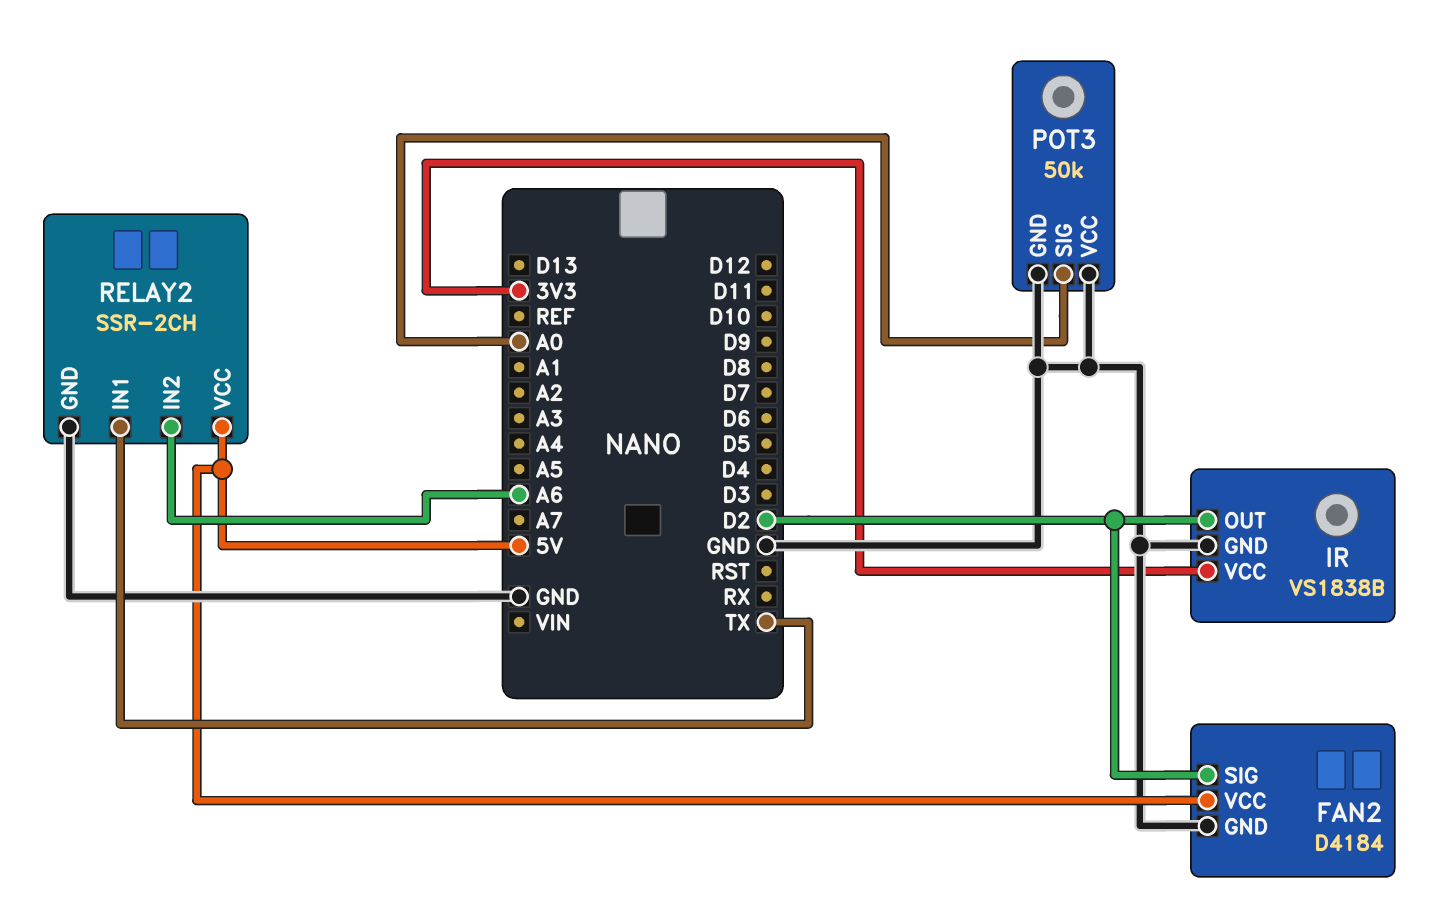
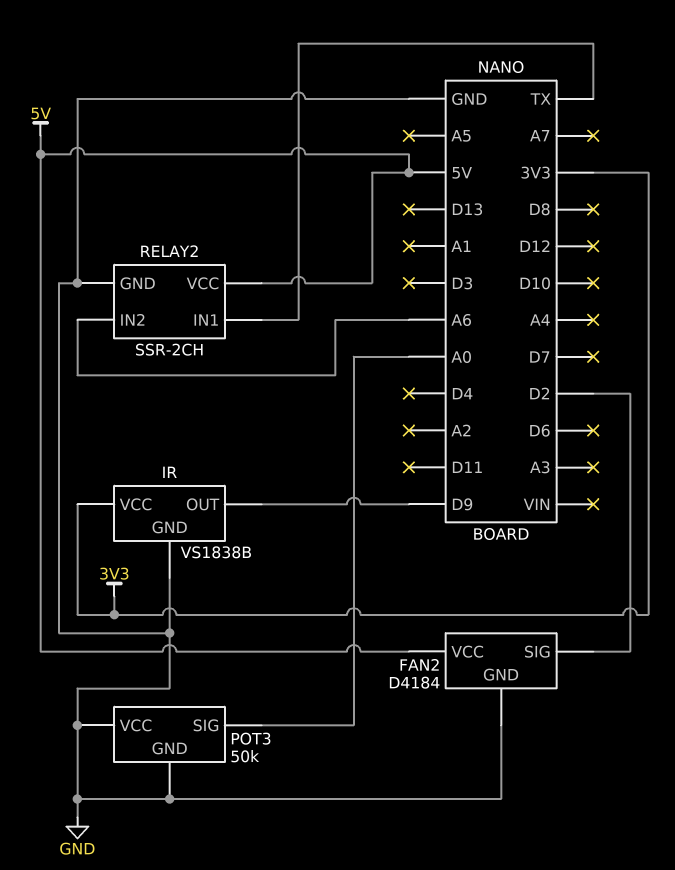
IR pin OUT: D2 -> D9

